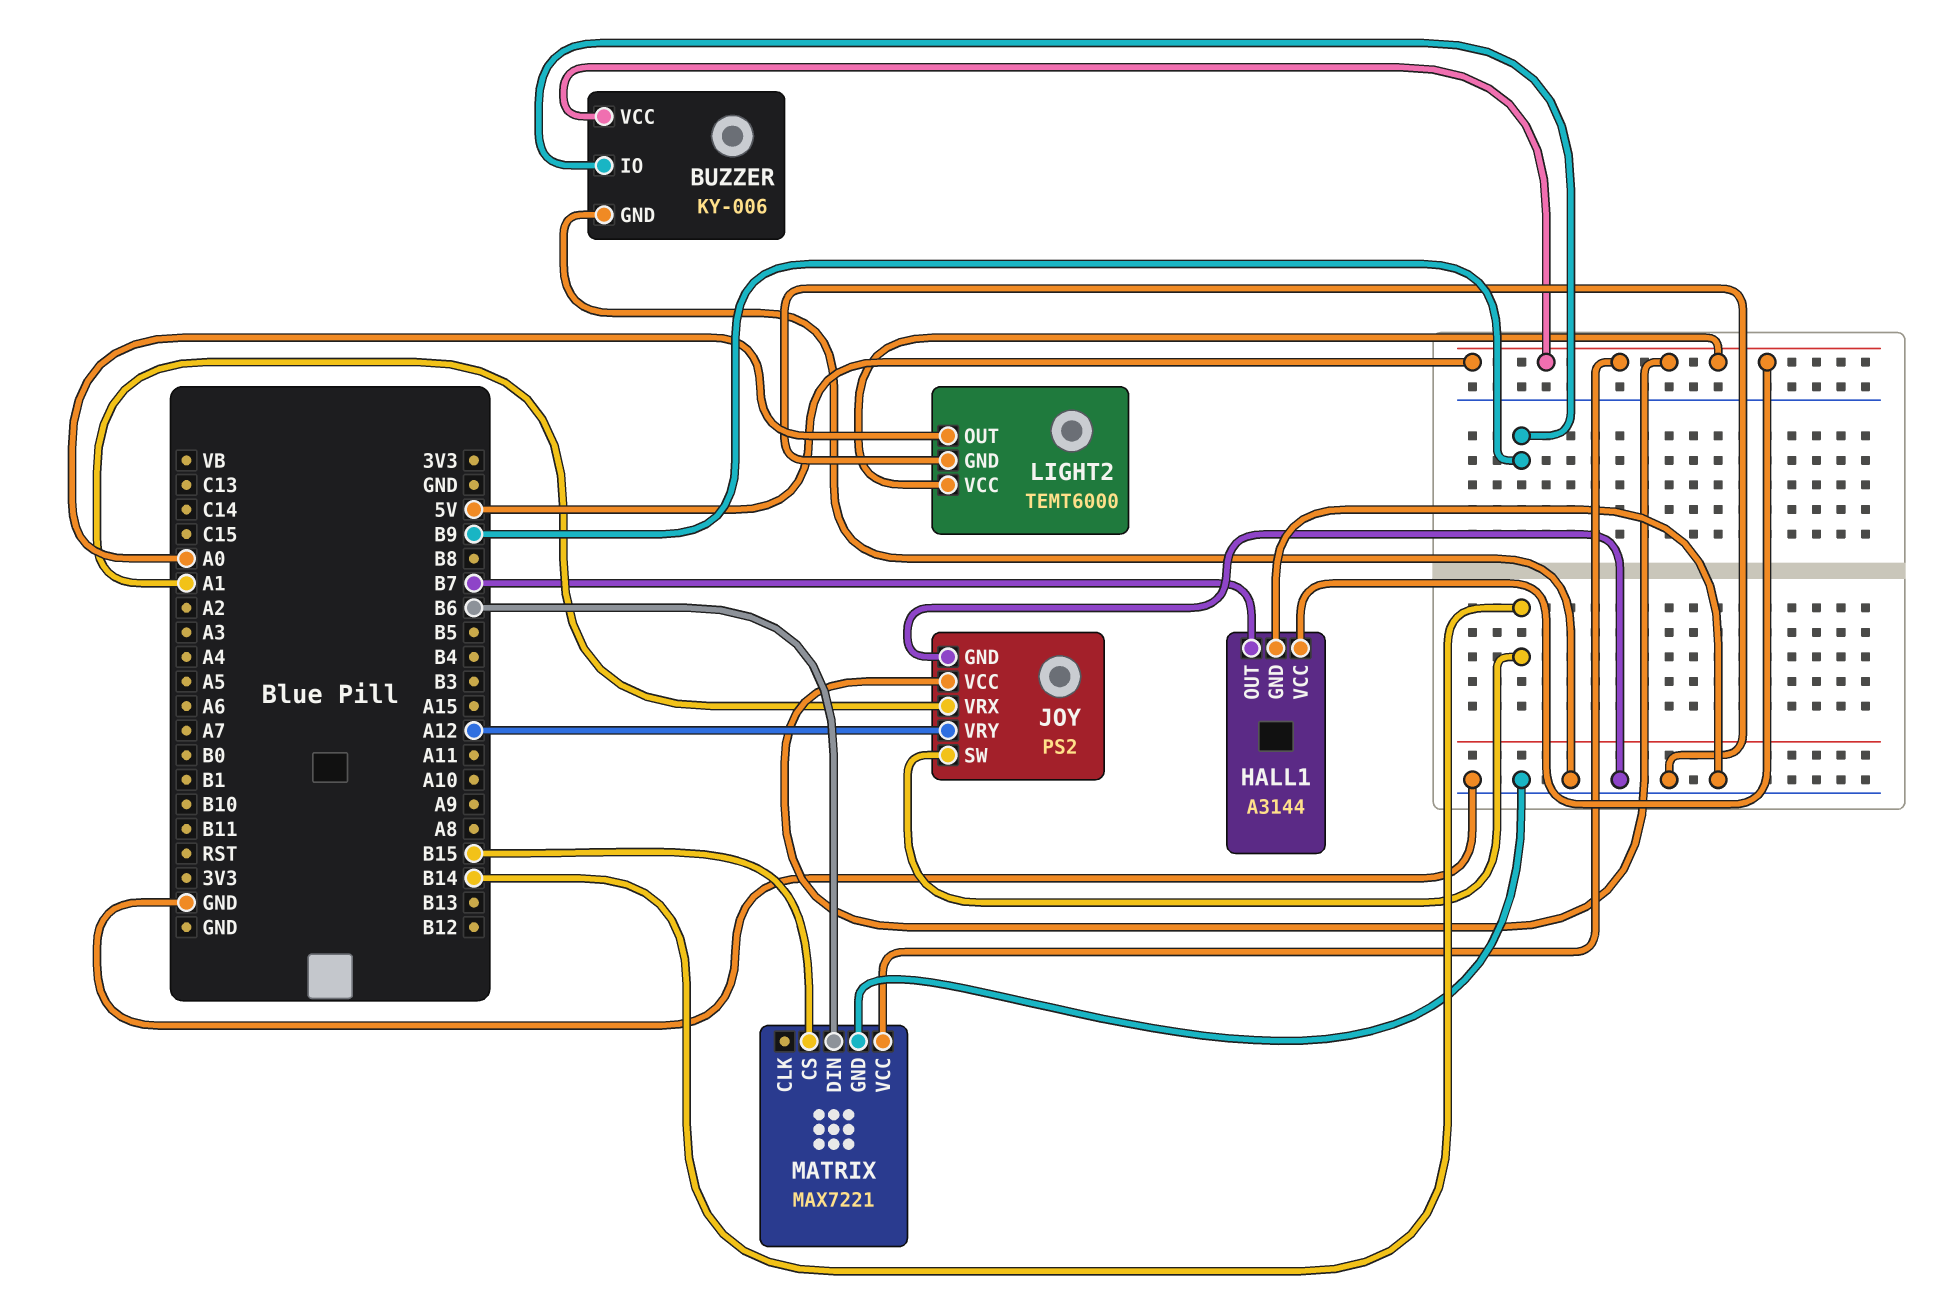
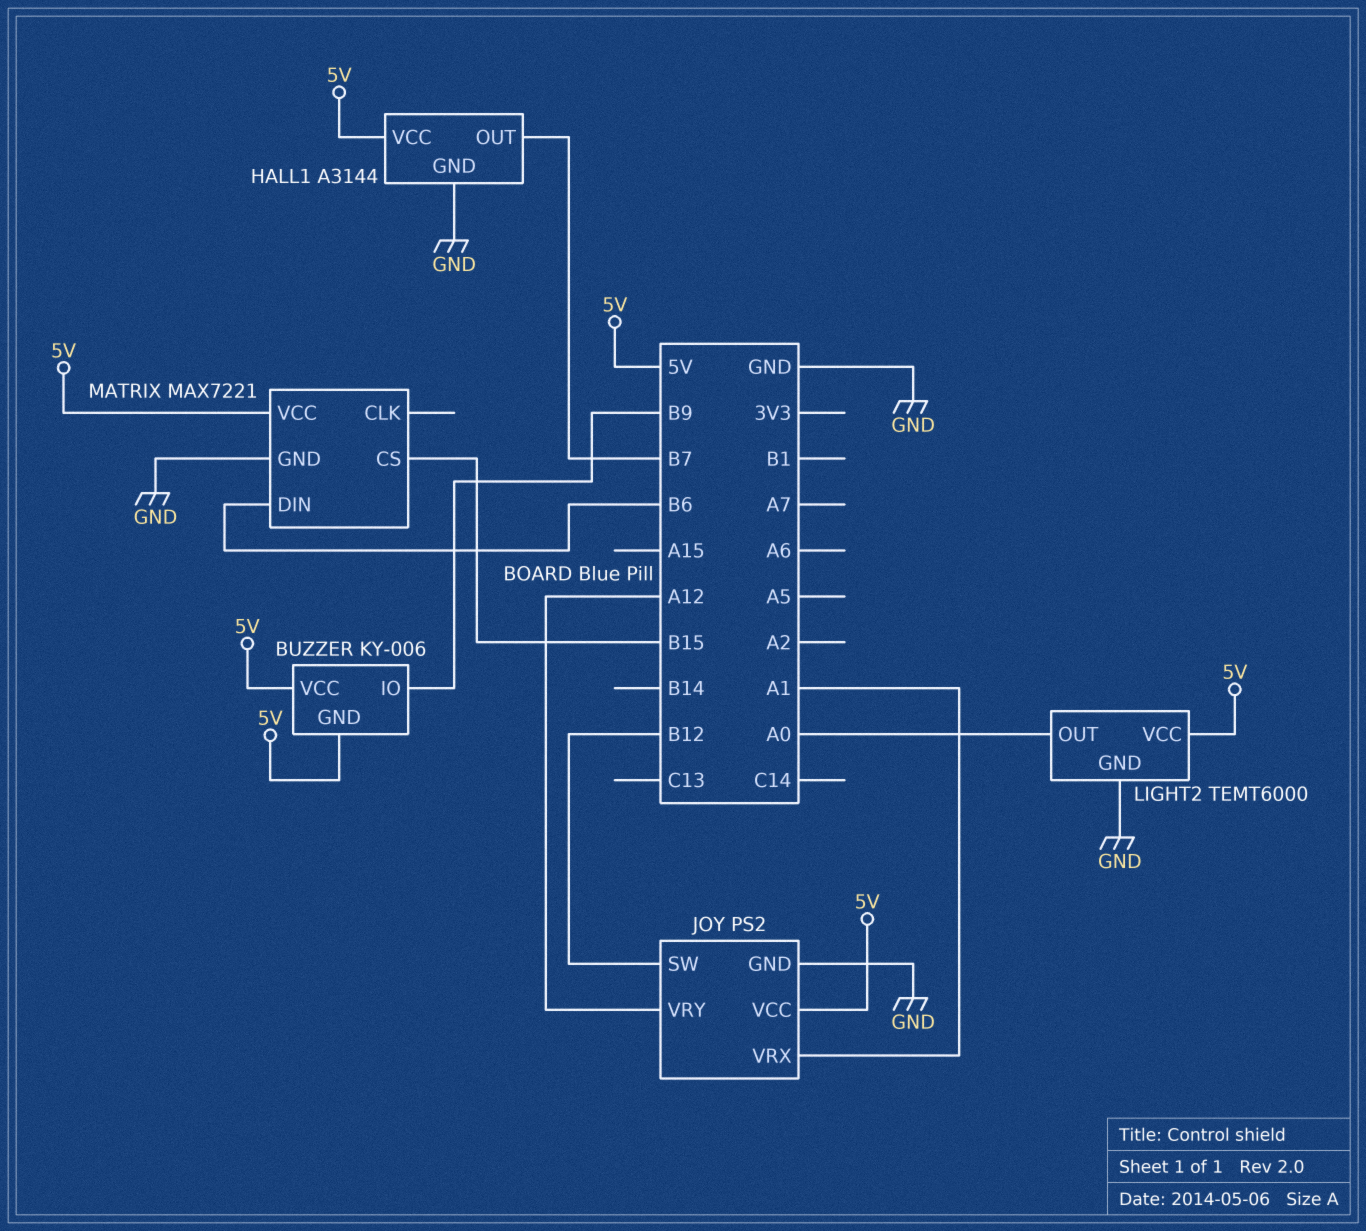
BUZZER pin GND: GND -> 5V
JOY pin SW: B14 -> B12

